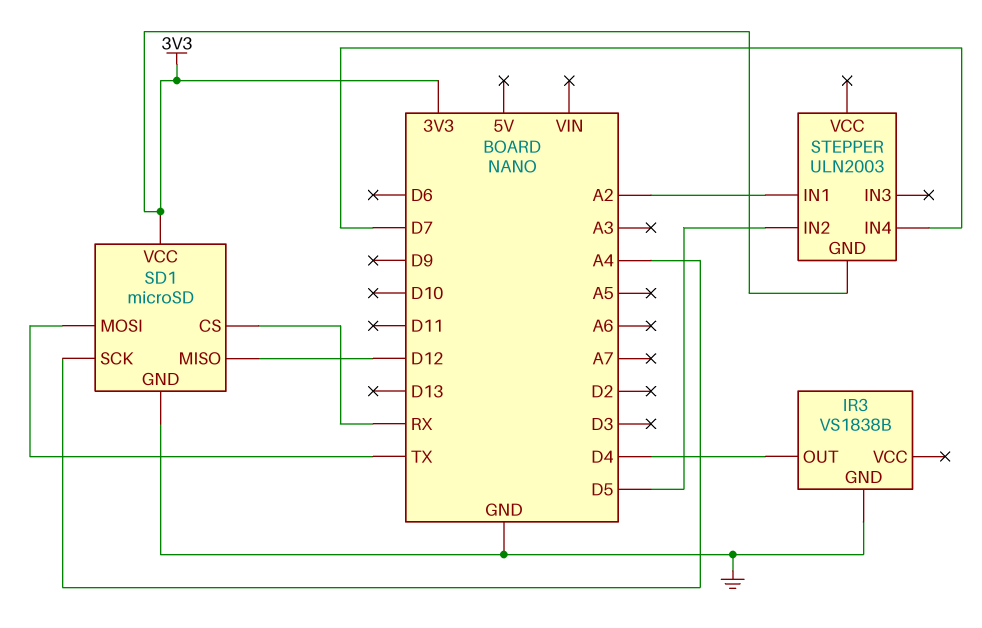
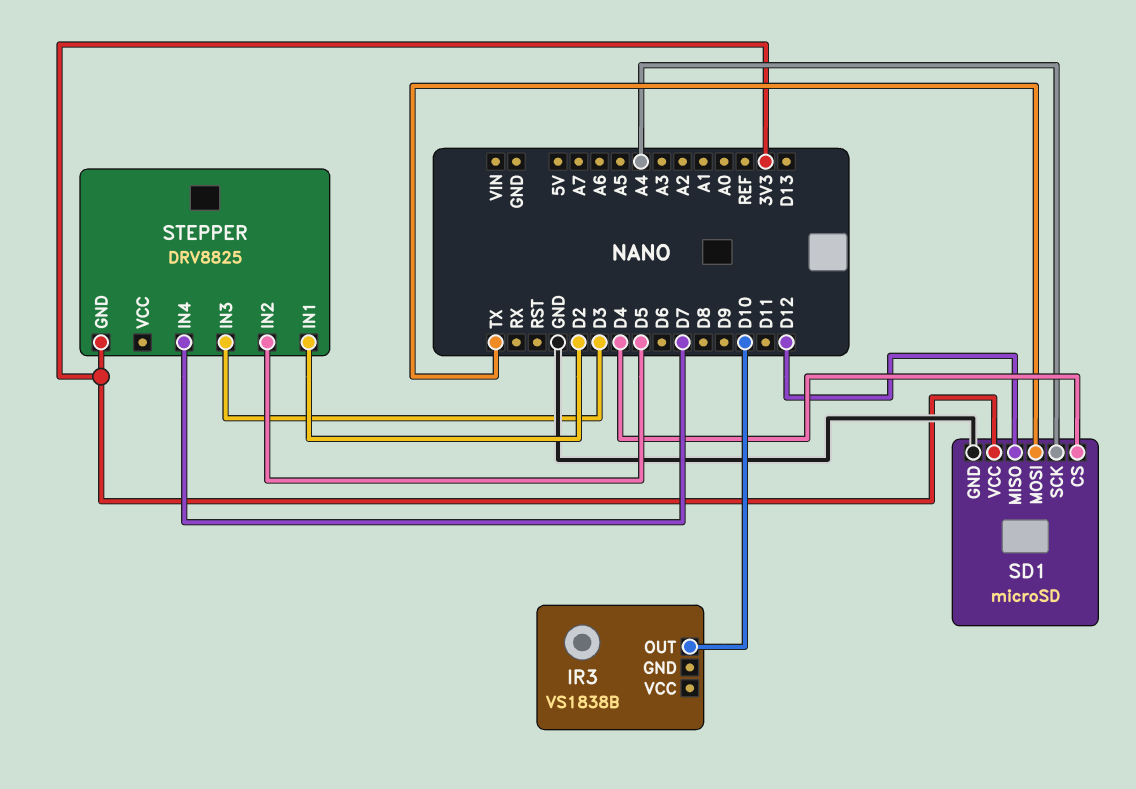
IR3 pin GND: GND -> none
IR3 pin OUT: D4 -> D10
SD1 pin CS: RX -> D4
STEPPER: ULN2003 -> DRV8825
STEPPER pin IN1: A2 -> D2
STEPPER pin IN3: none -> D3

